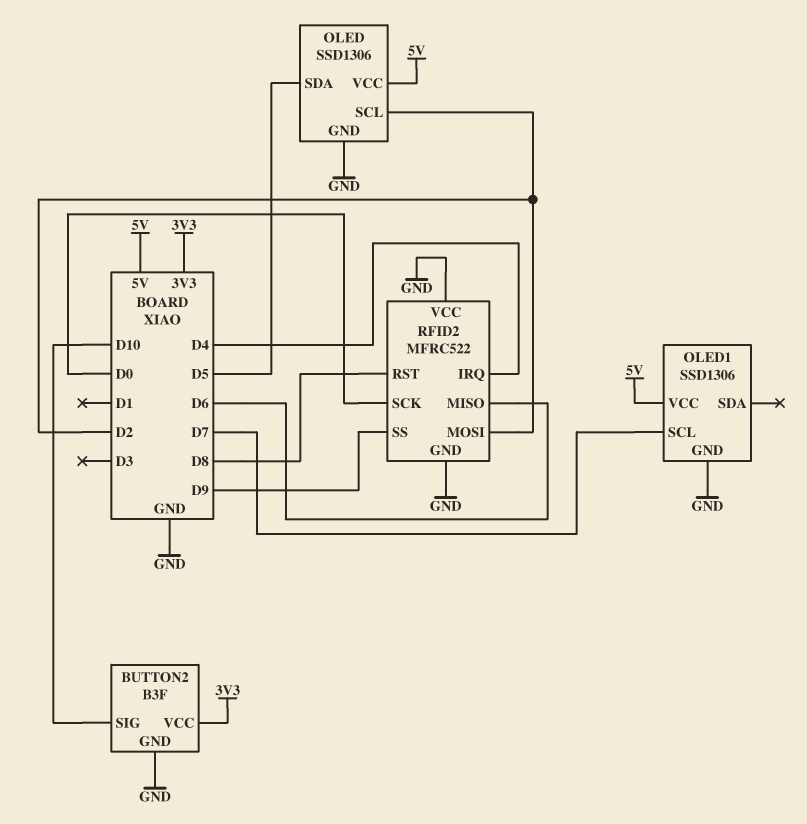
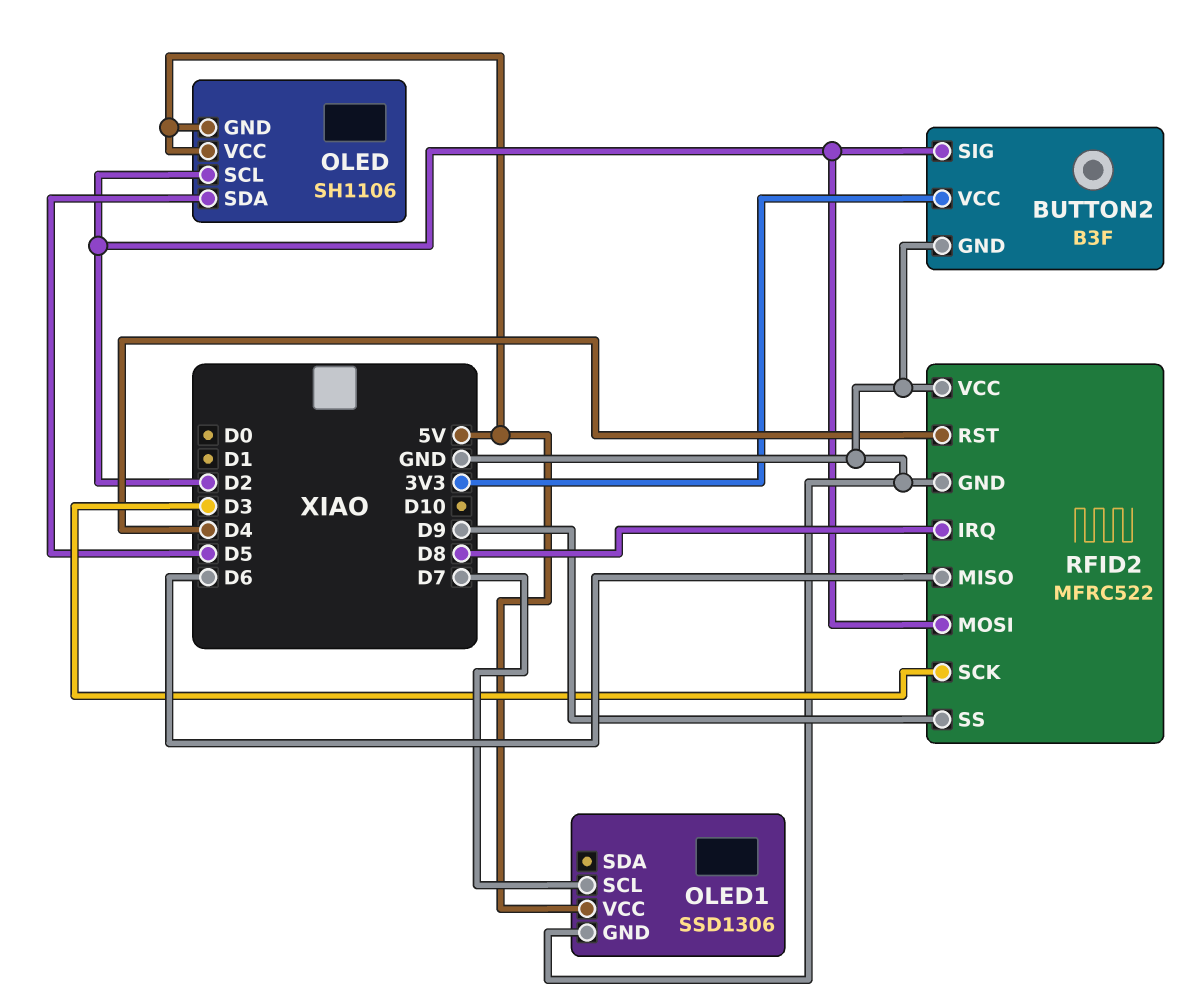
BUTTON2 pin SIG: D10 -> D2
OLED: SSD1306 -> SH1106
OLED pin GND: GND -> 5V
RFID2 pin IRQ: D4 -> D8
RFID2 pin RST: D8 -> D4
RFID2 pin SCK: D0 -> D3

